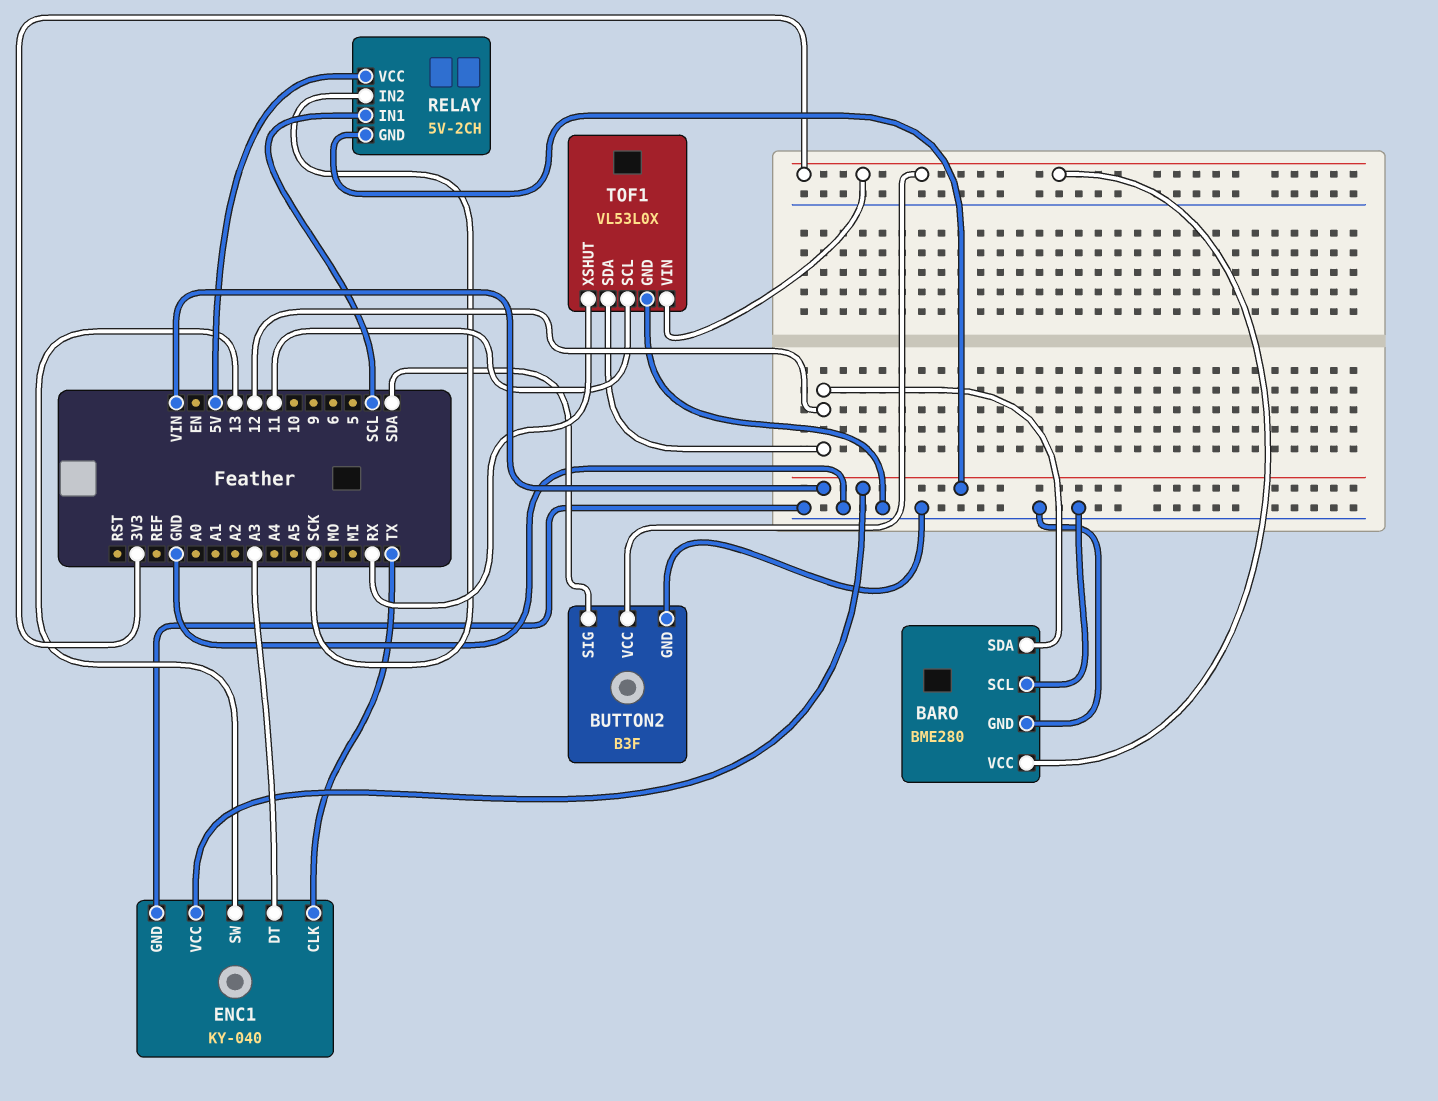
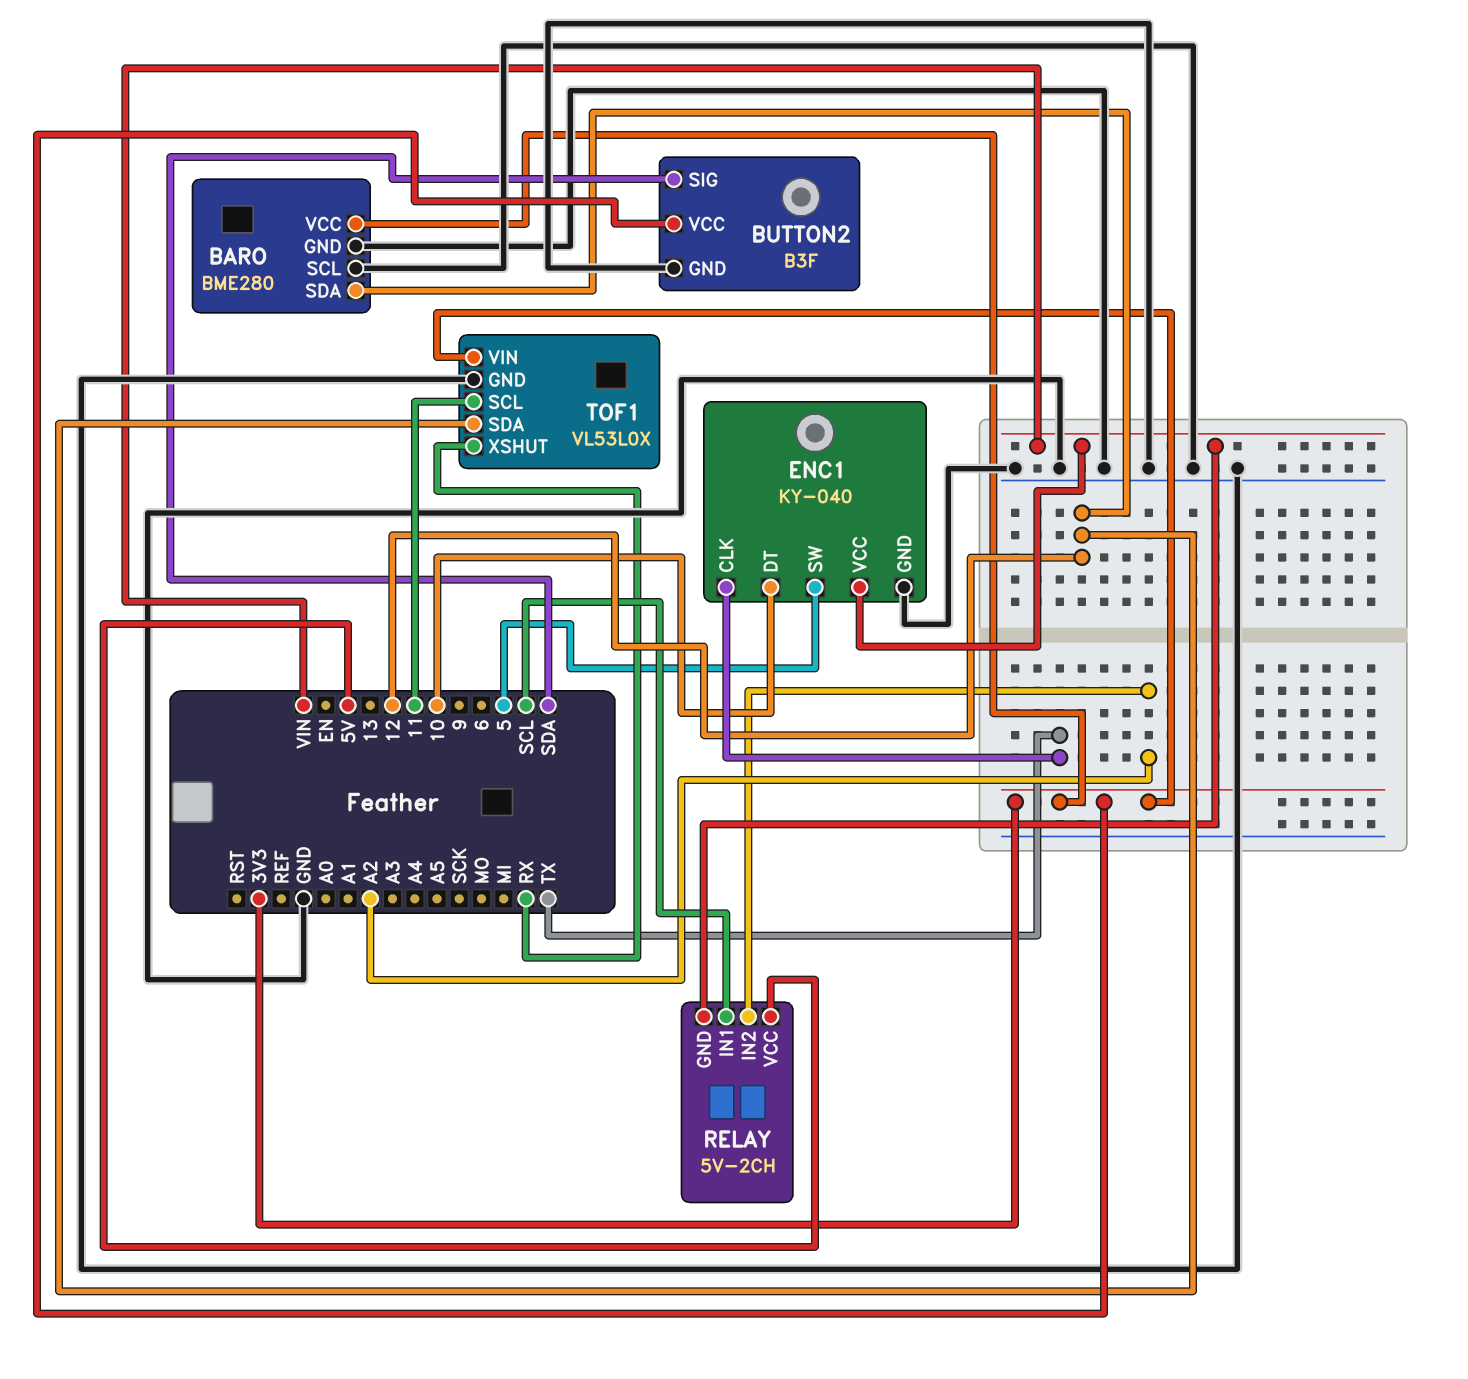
ENC1 pin DT: A3 -> 10
ENC1 pin SW: 13 -> 5
RELAY pin IN2: SCK -> A2

